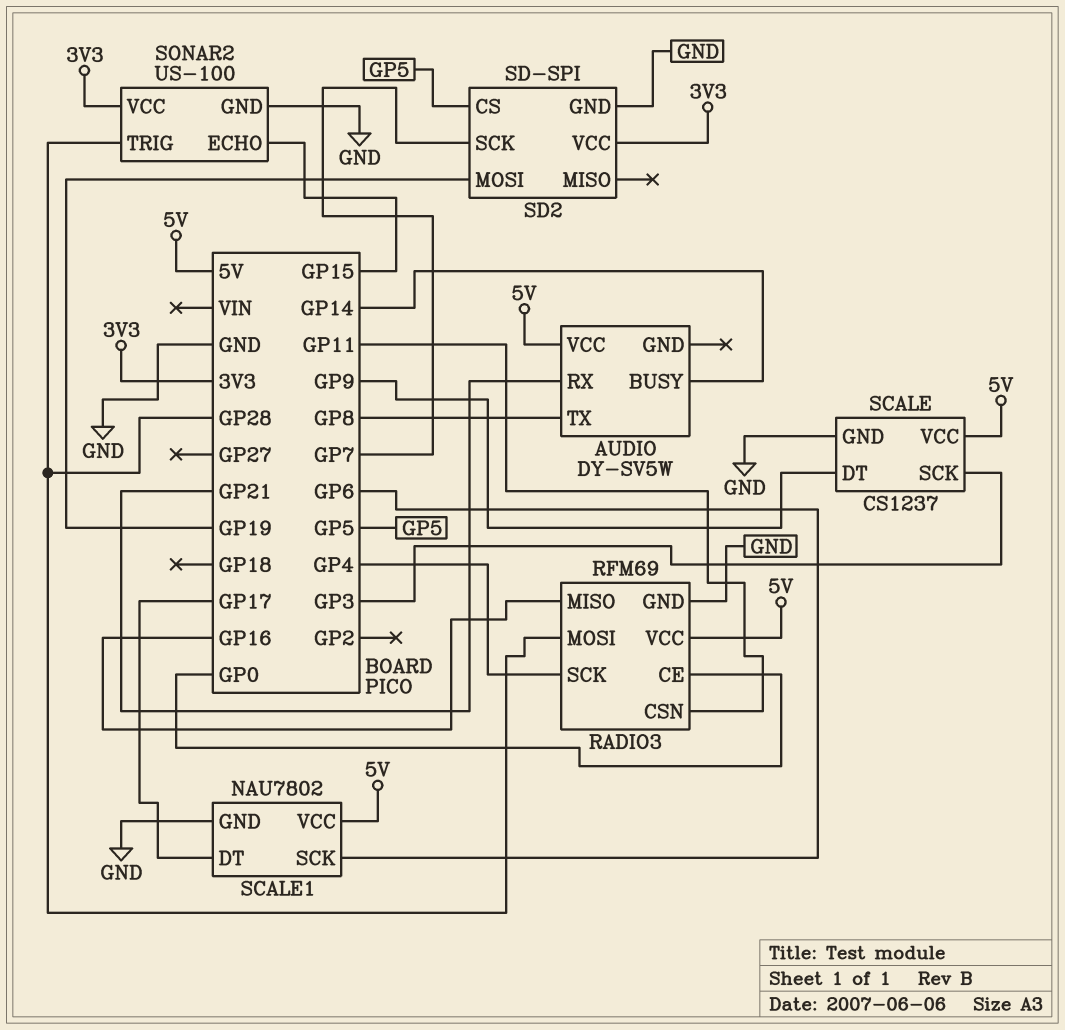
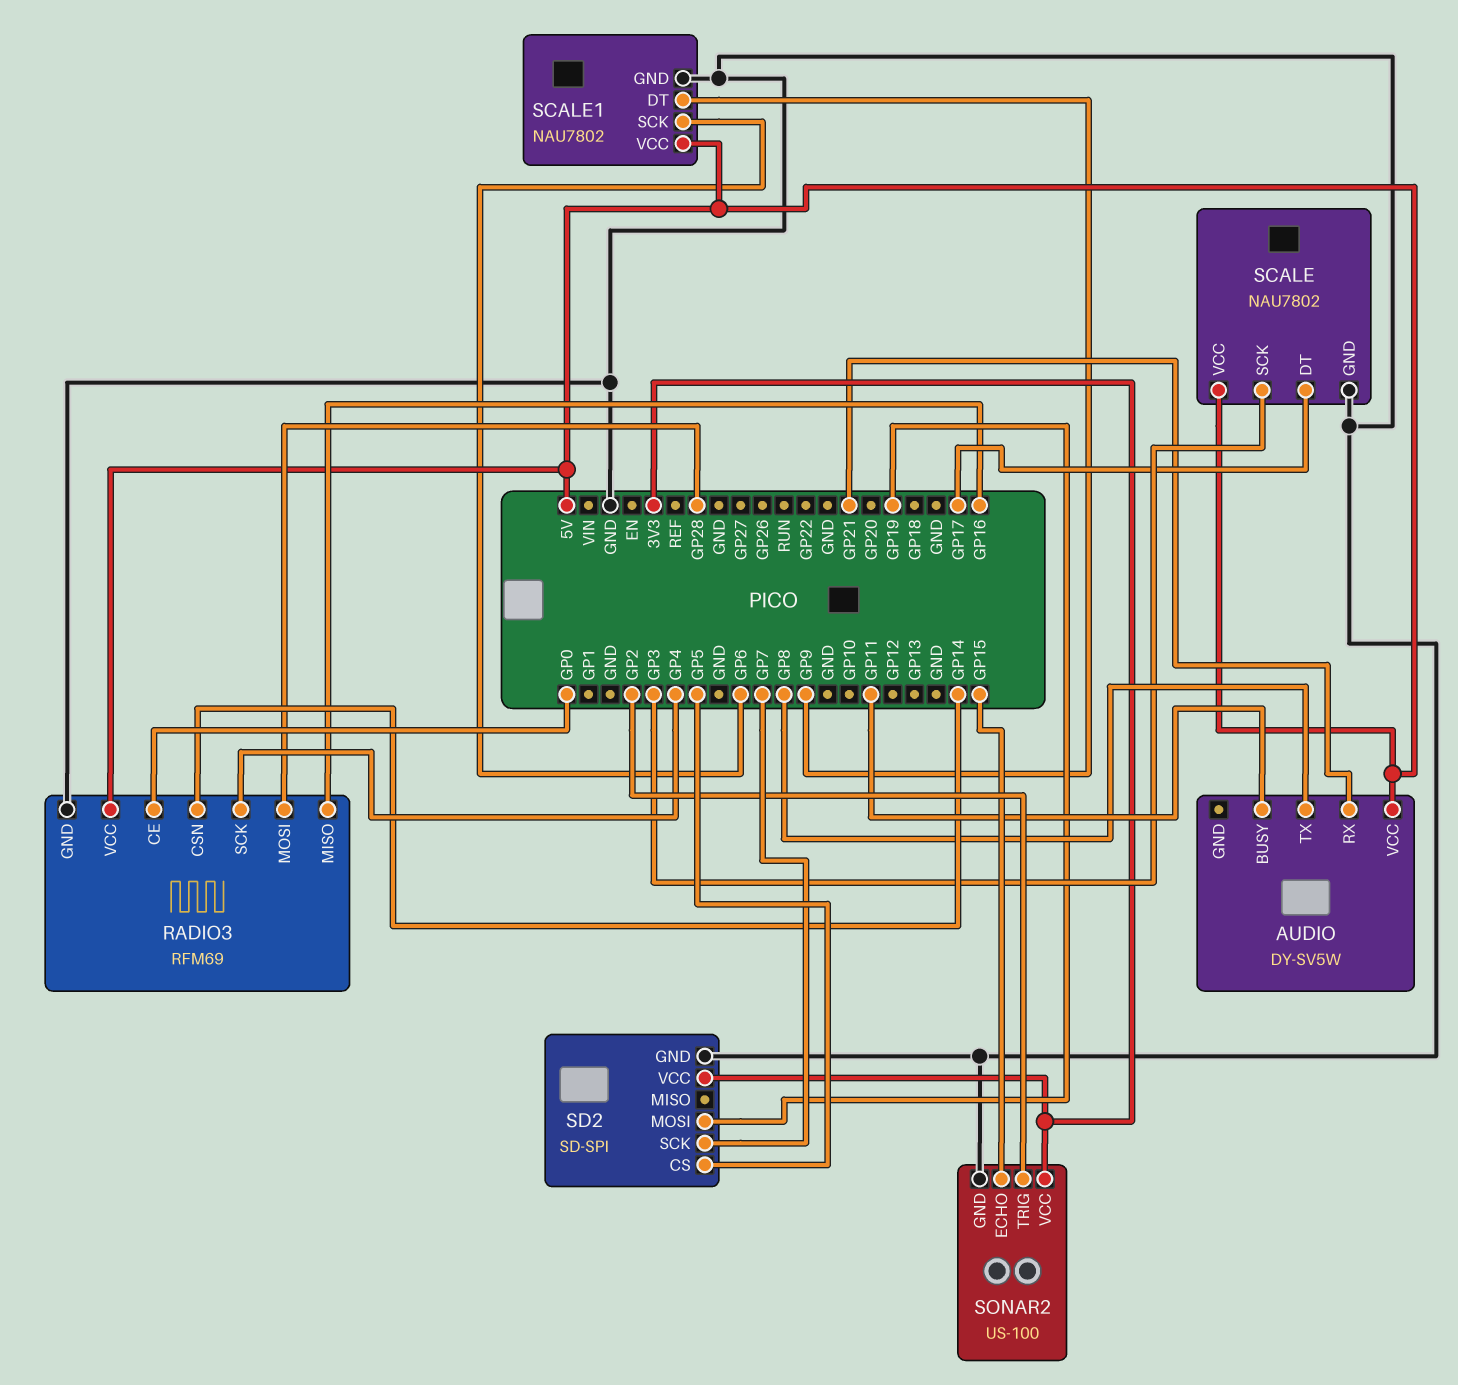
AUDIO pin BUSY: GP14 -> GP11
RADIO3 pin CSN: GP11 -> GP14
SCALE: CS1237 -> NAU7802
SCALE pin DT: GP9 -> GP17
SCALE1 pin DT: GP17 -> GP9
SONAR2 pin TRIG: GP28 -> GP2

